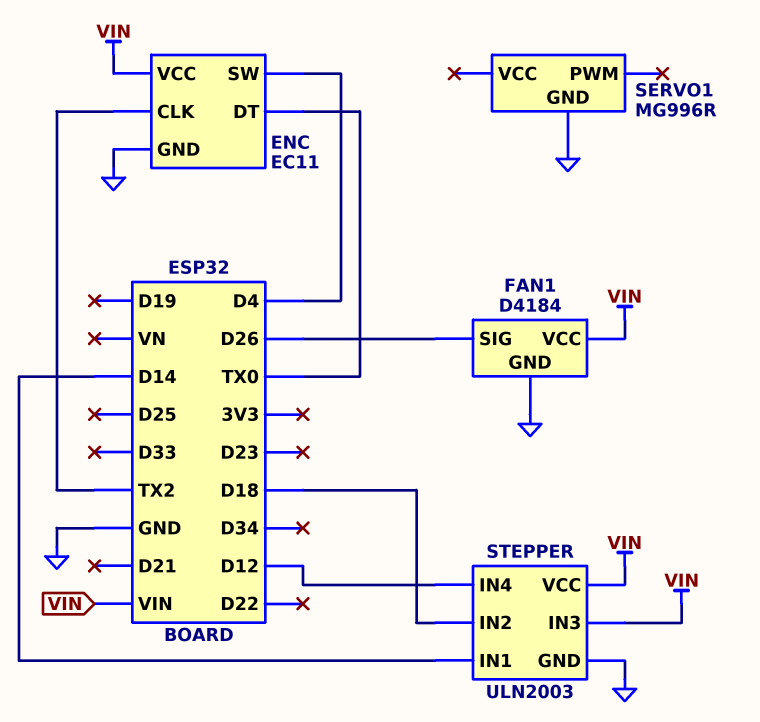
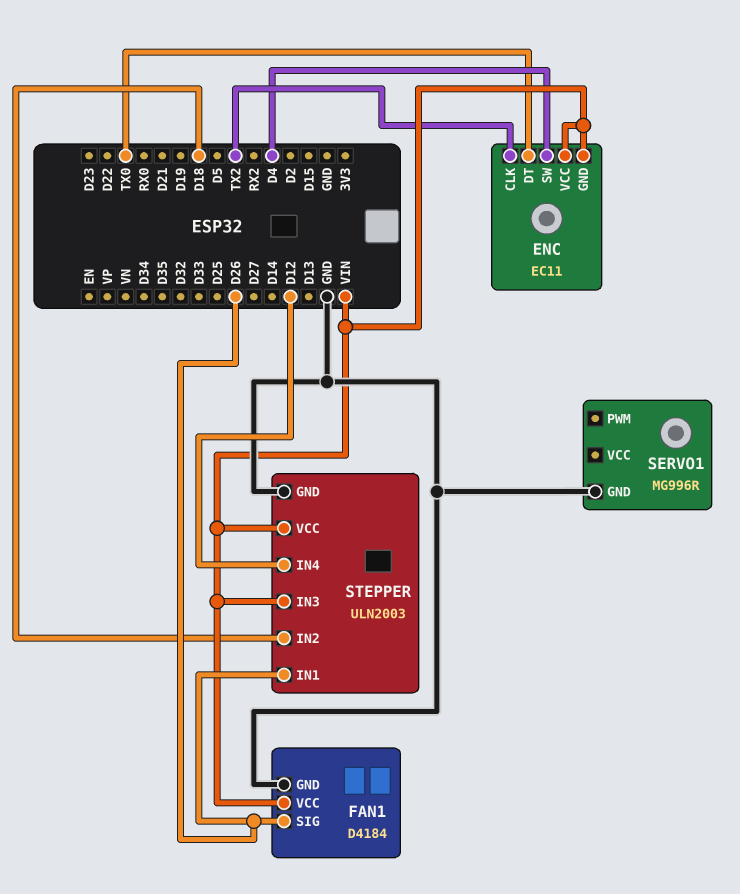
ENC pin GND: GND -> VIN
STEPPER pin IN1: D14 -> D26

